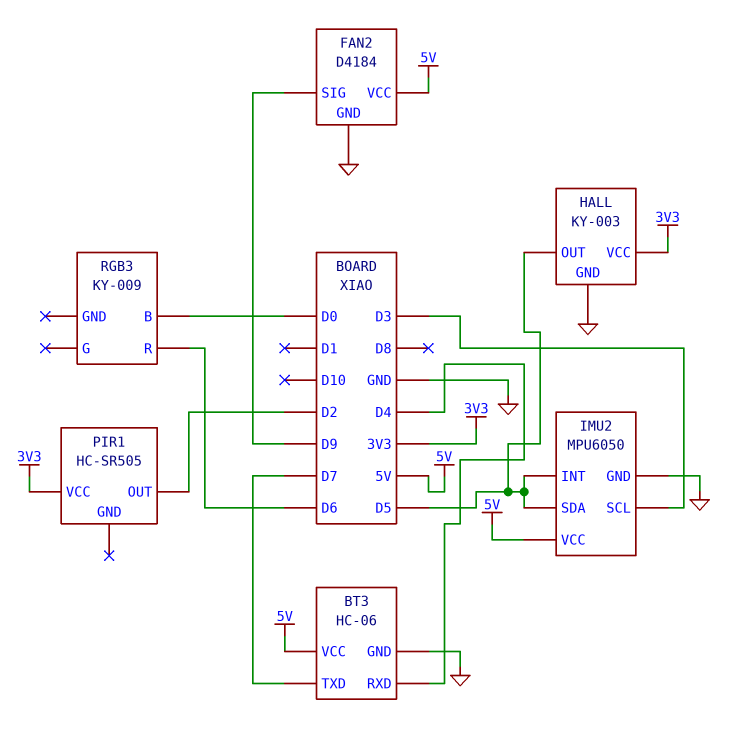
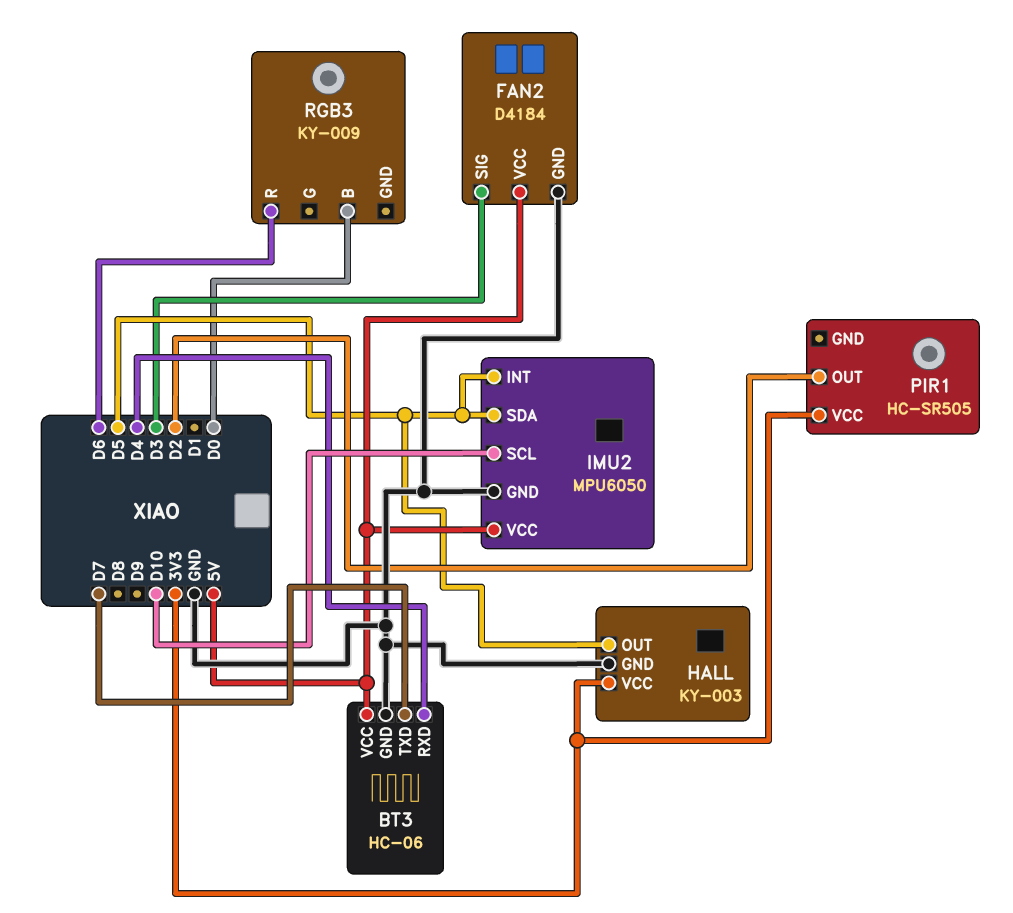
FAN2 pin SIG: D9 -> D3
IMU2 pin SCL: D3 -> D10

